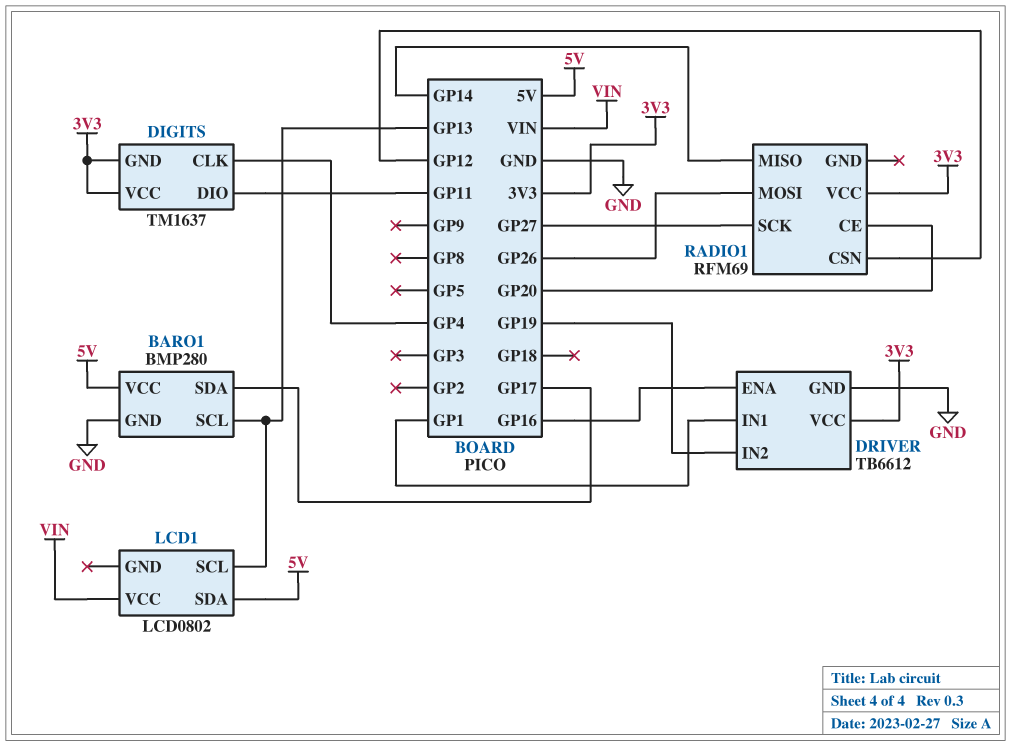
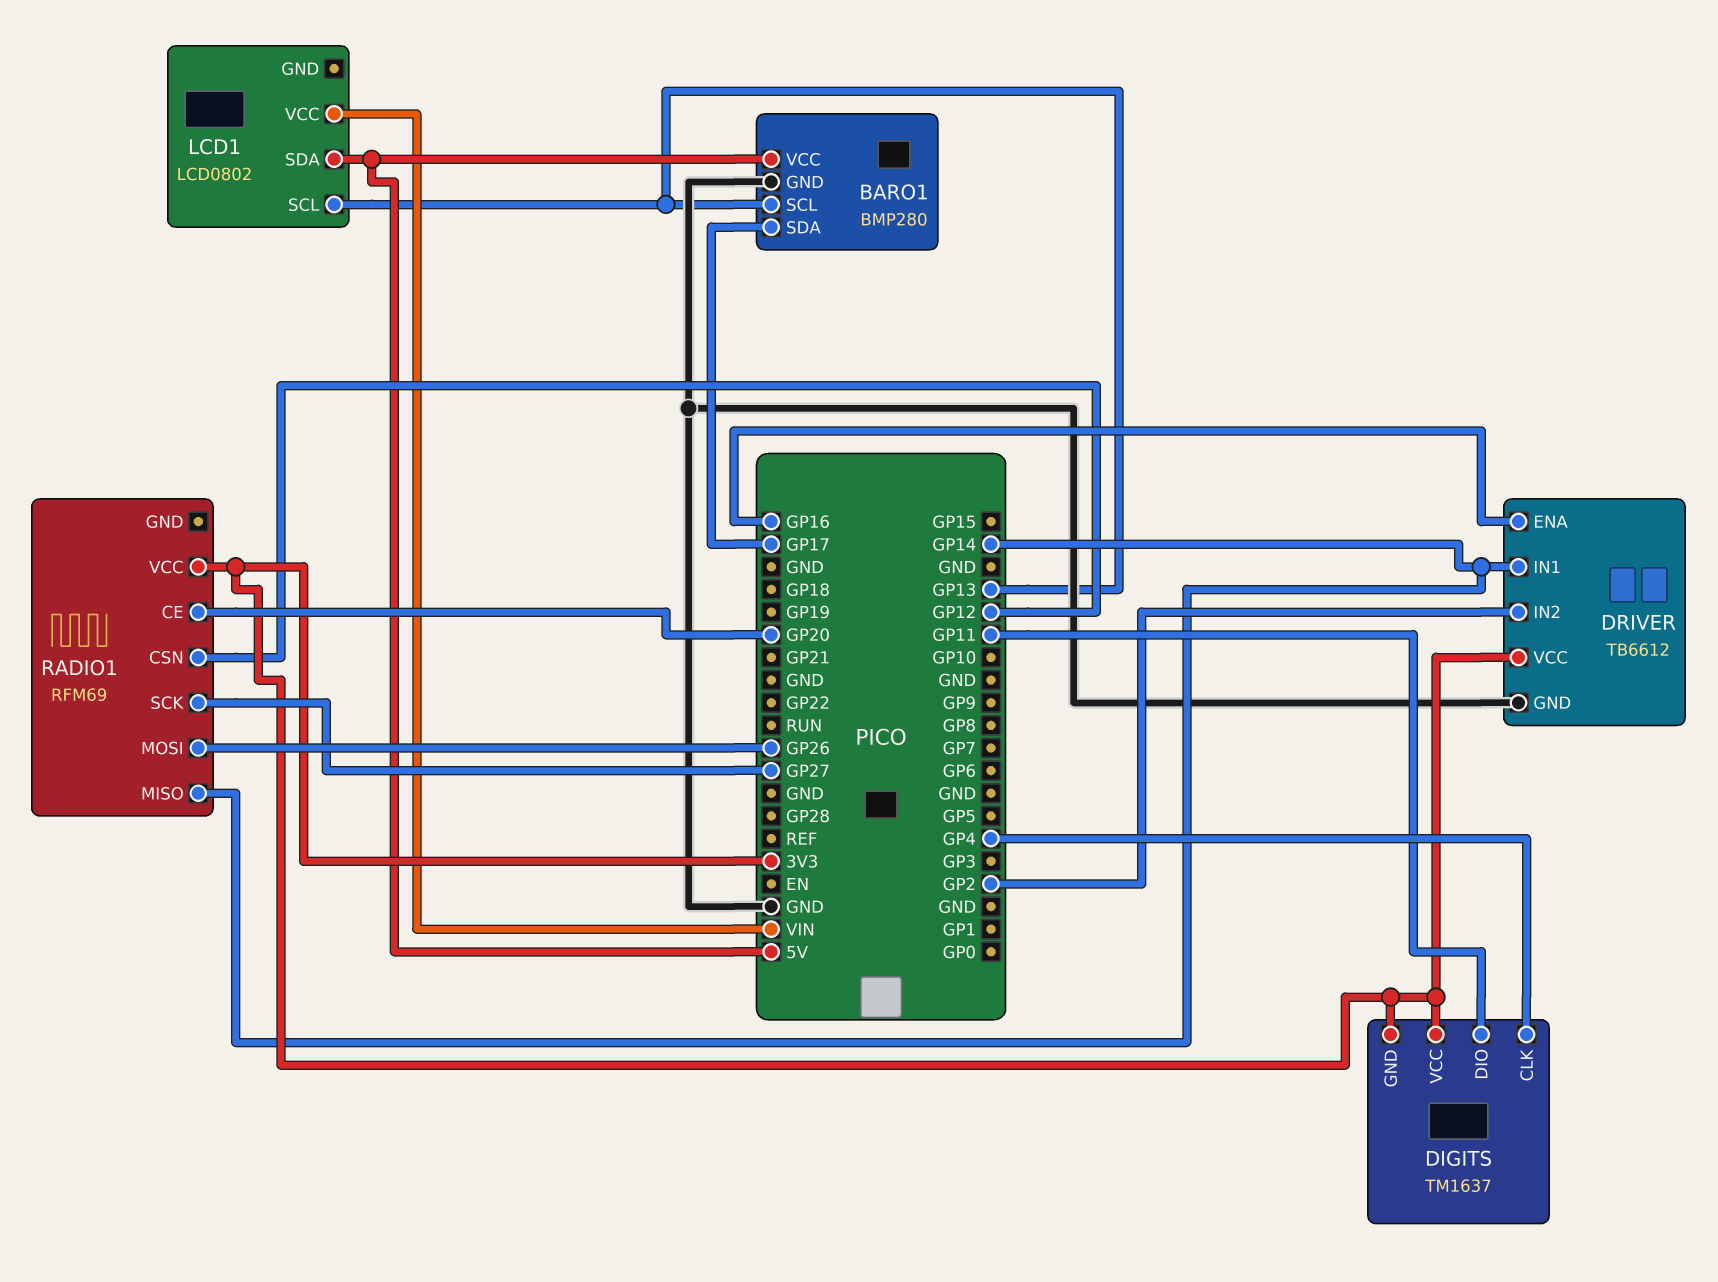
DRIVER pin IN1: GP1 -> GP14
DRIVER pin IN2: GP19 -> GP2

